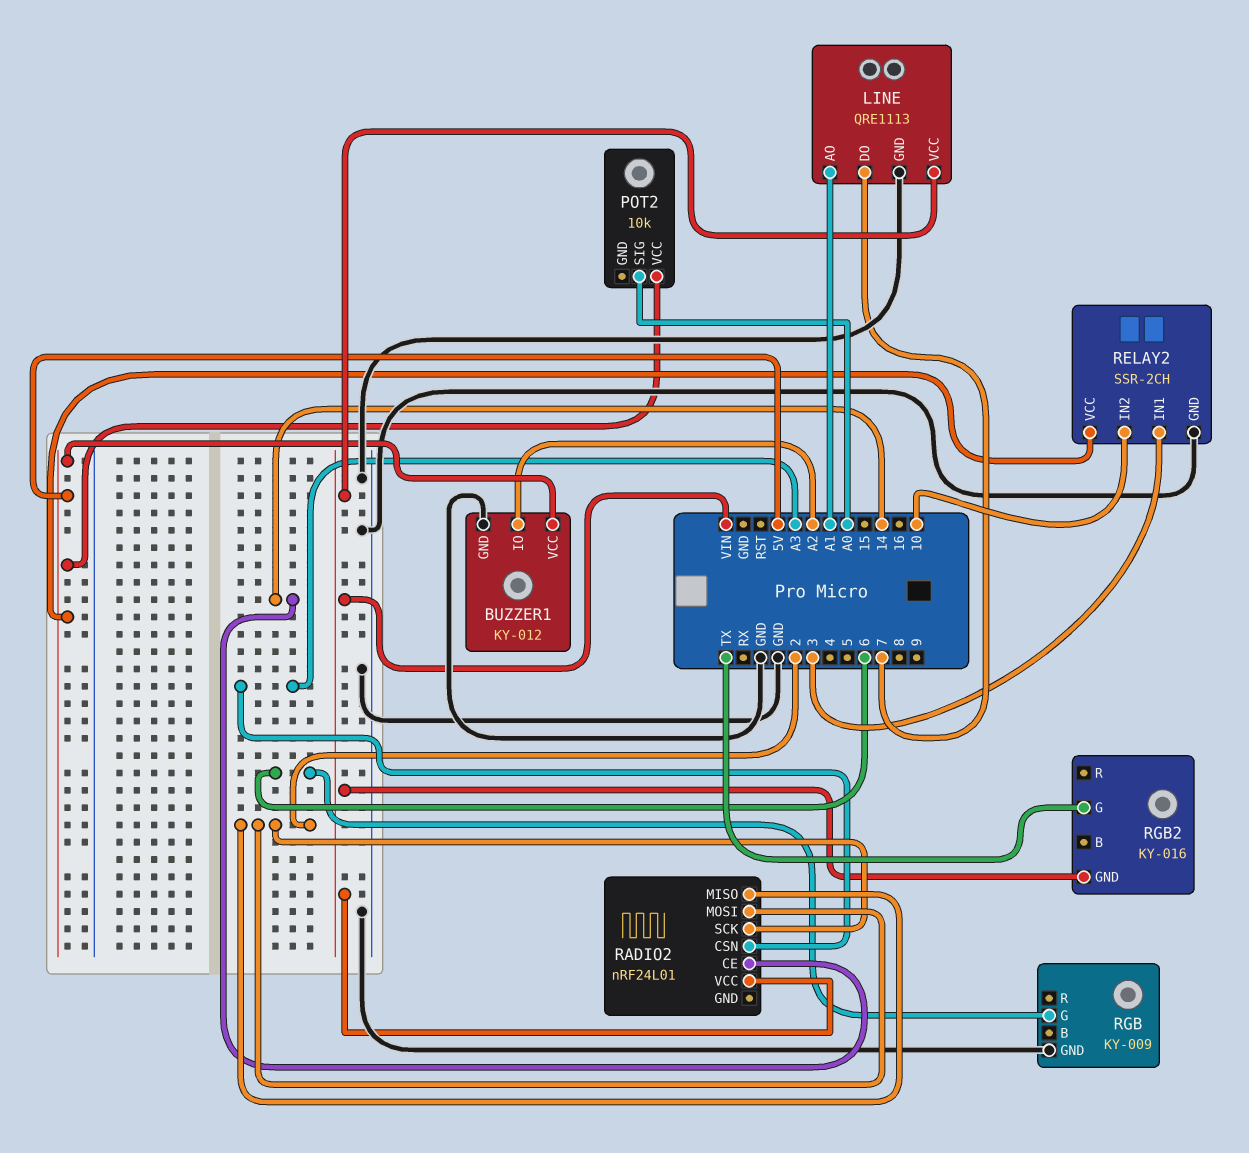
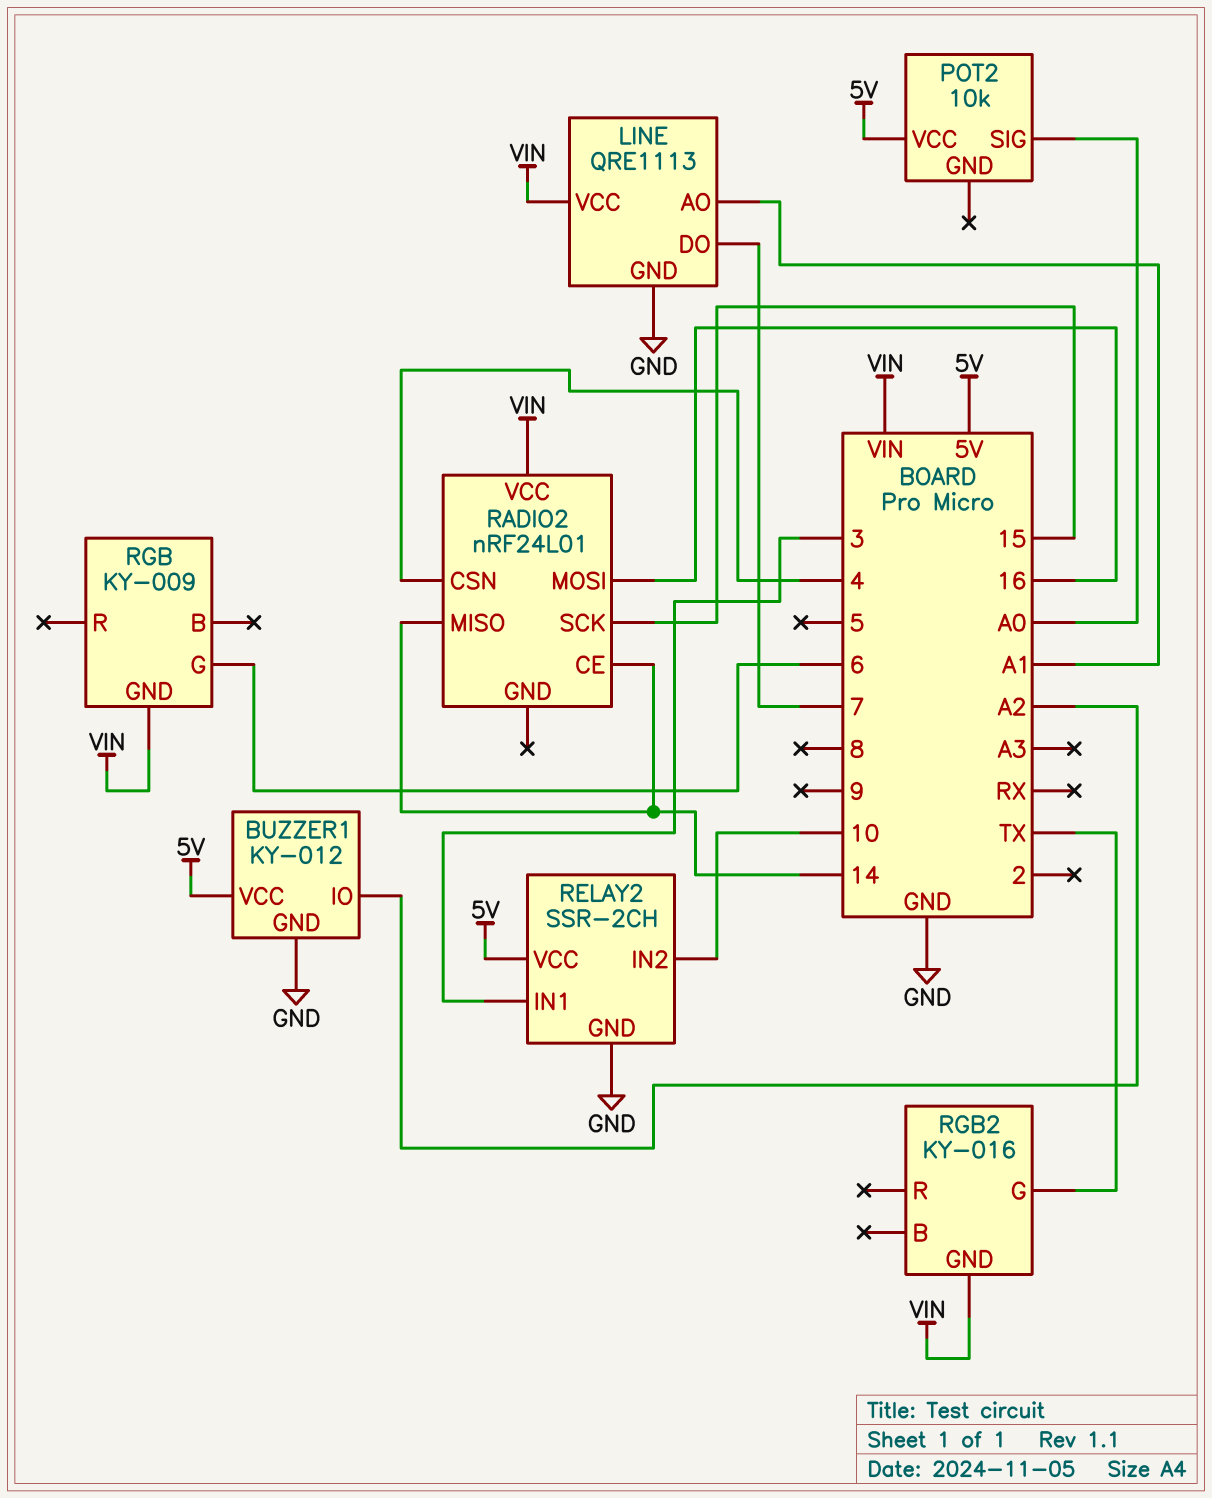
RADIO2 pin CSN: A3 -> 4
RADIO2 pin MISO: 2 -> 14
RADIO2 pin MOSI: 2 -> 16
RADIO2 pin SCK: 2 -> 15
RGB pin GND: GND -> VIN

